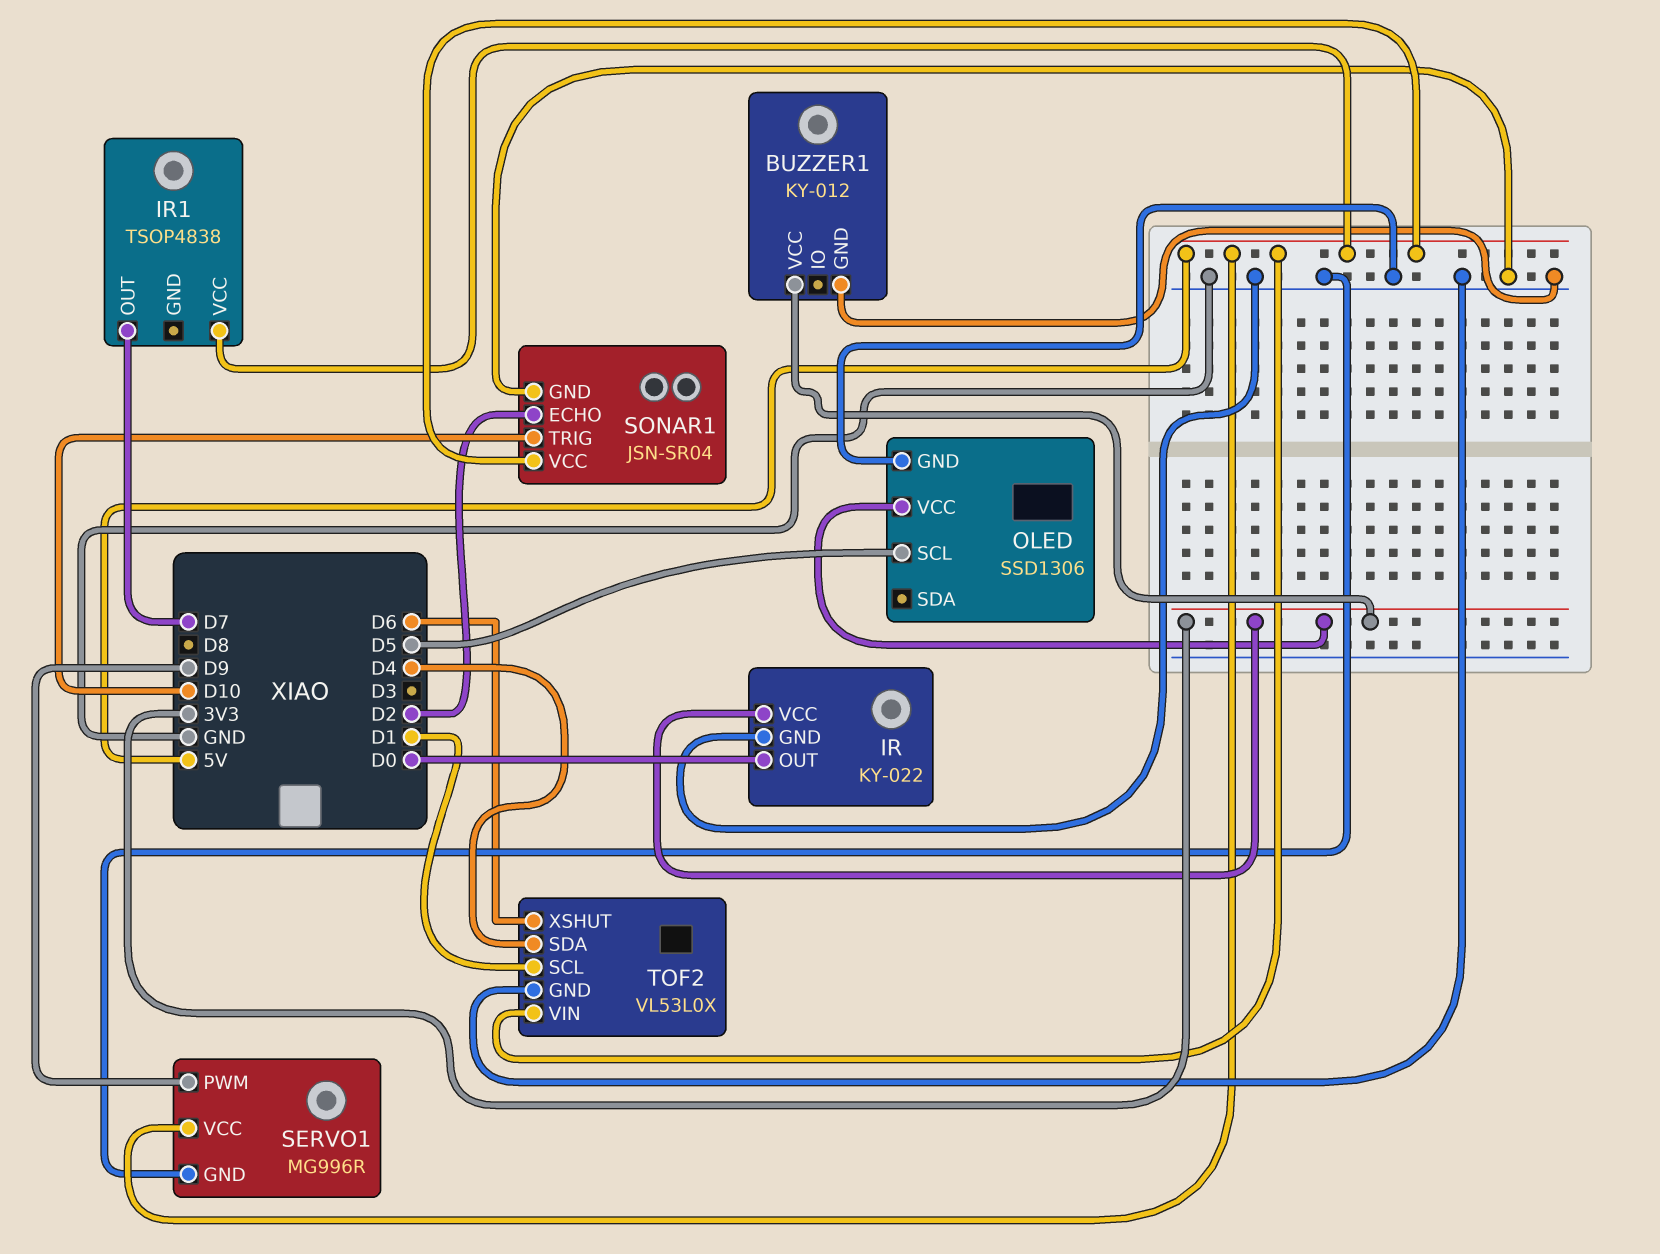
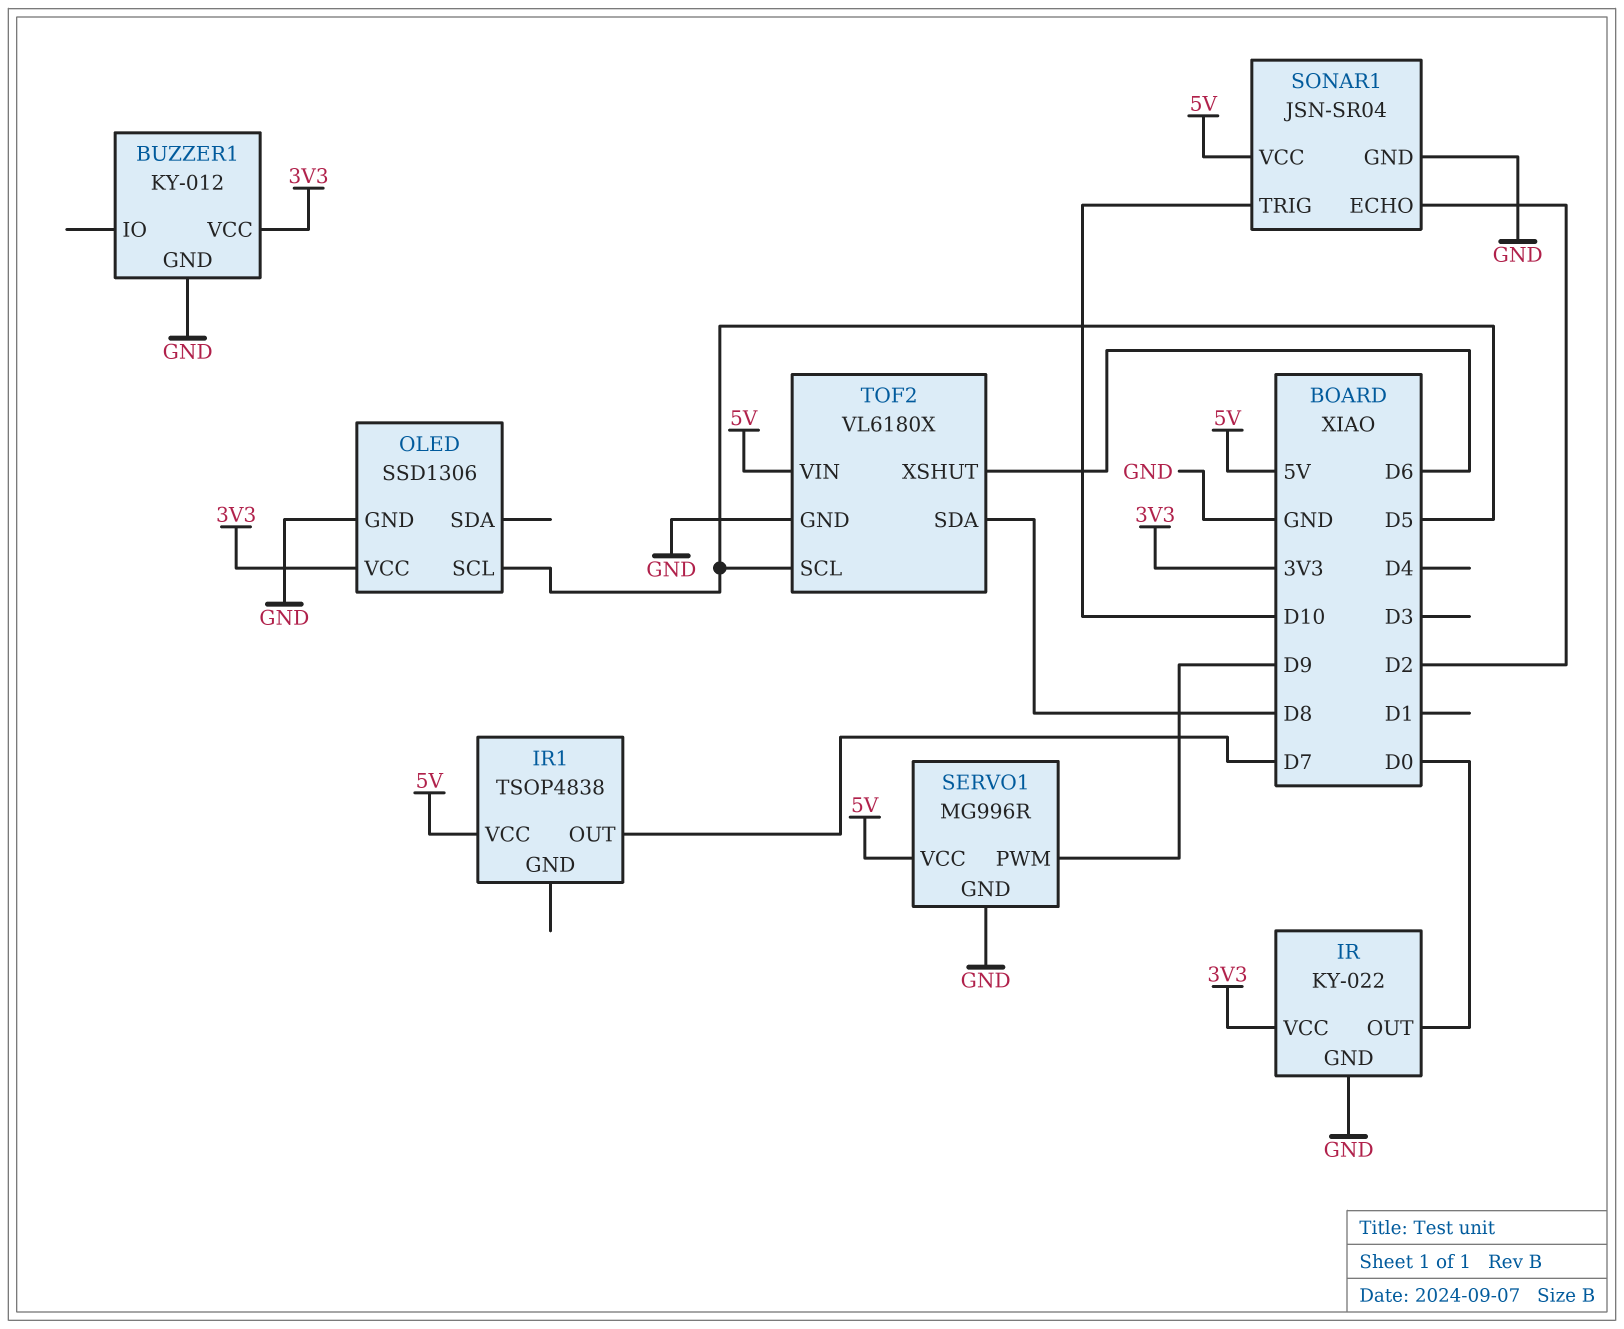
TOF2: VL53L0X -> VL6180X
TOF2 pin SCL: D1 -> D5
TOF2 pin SDA: D4 -> D8

